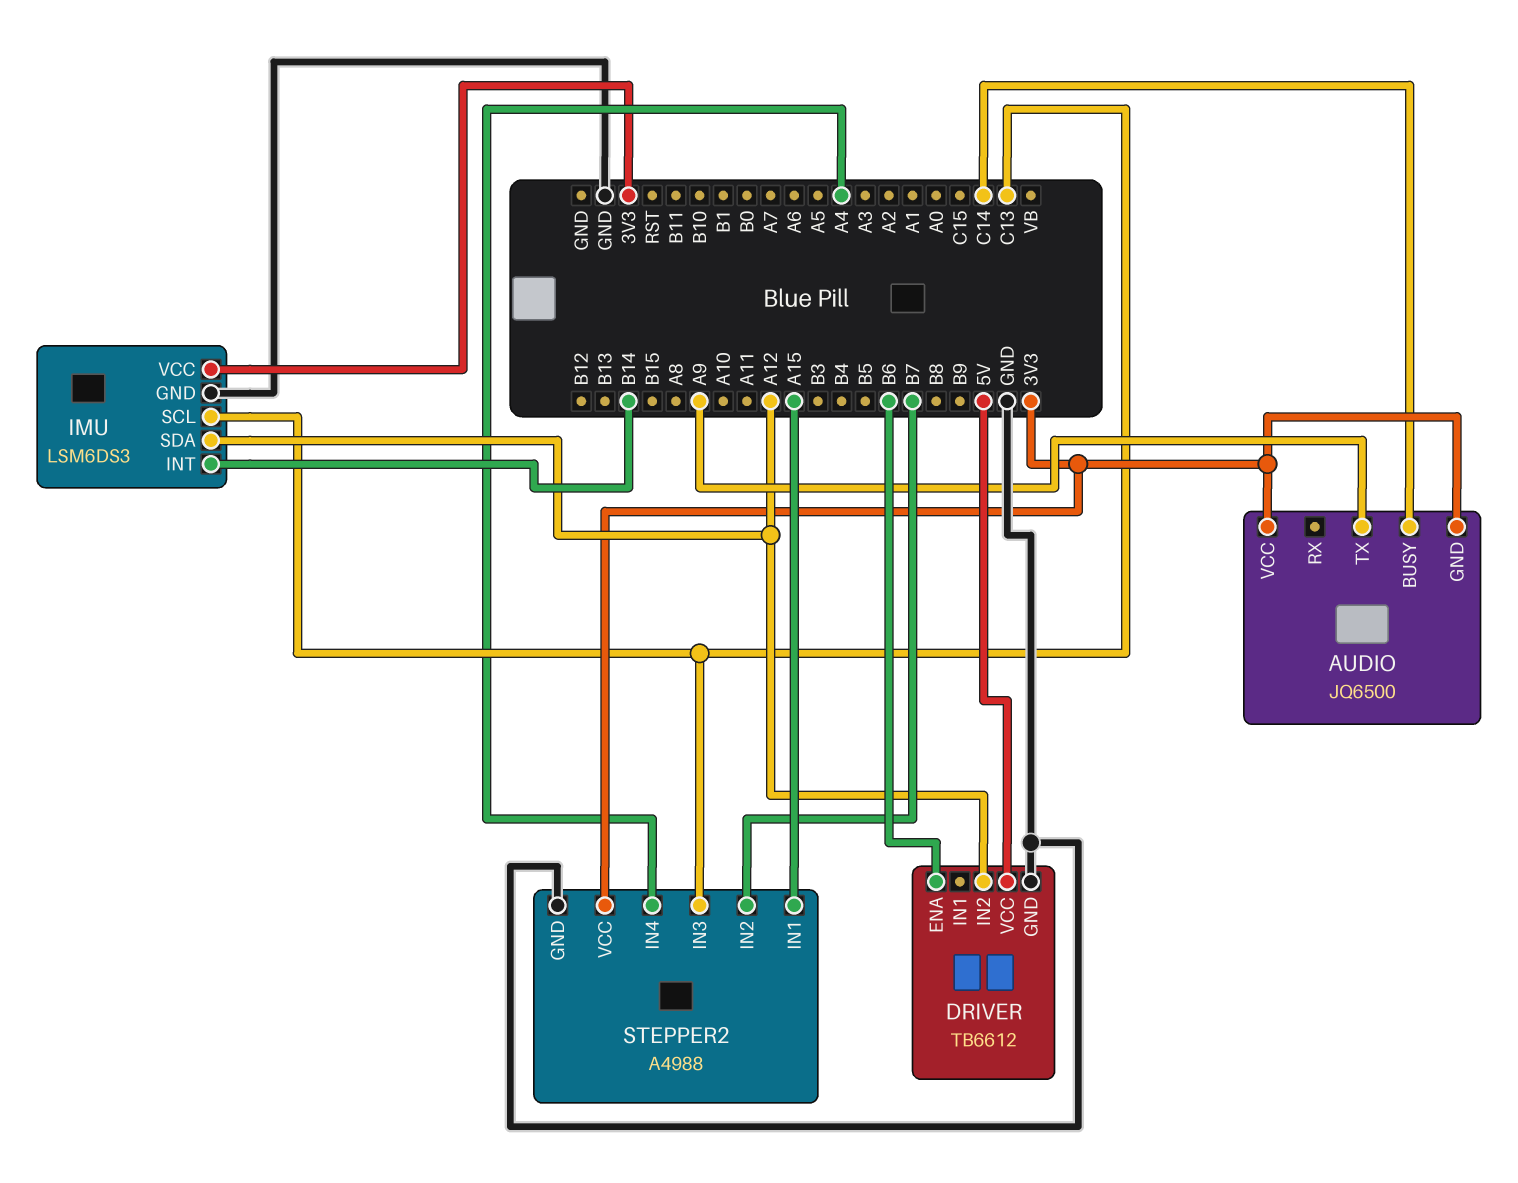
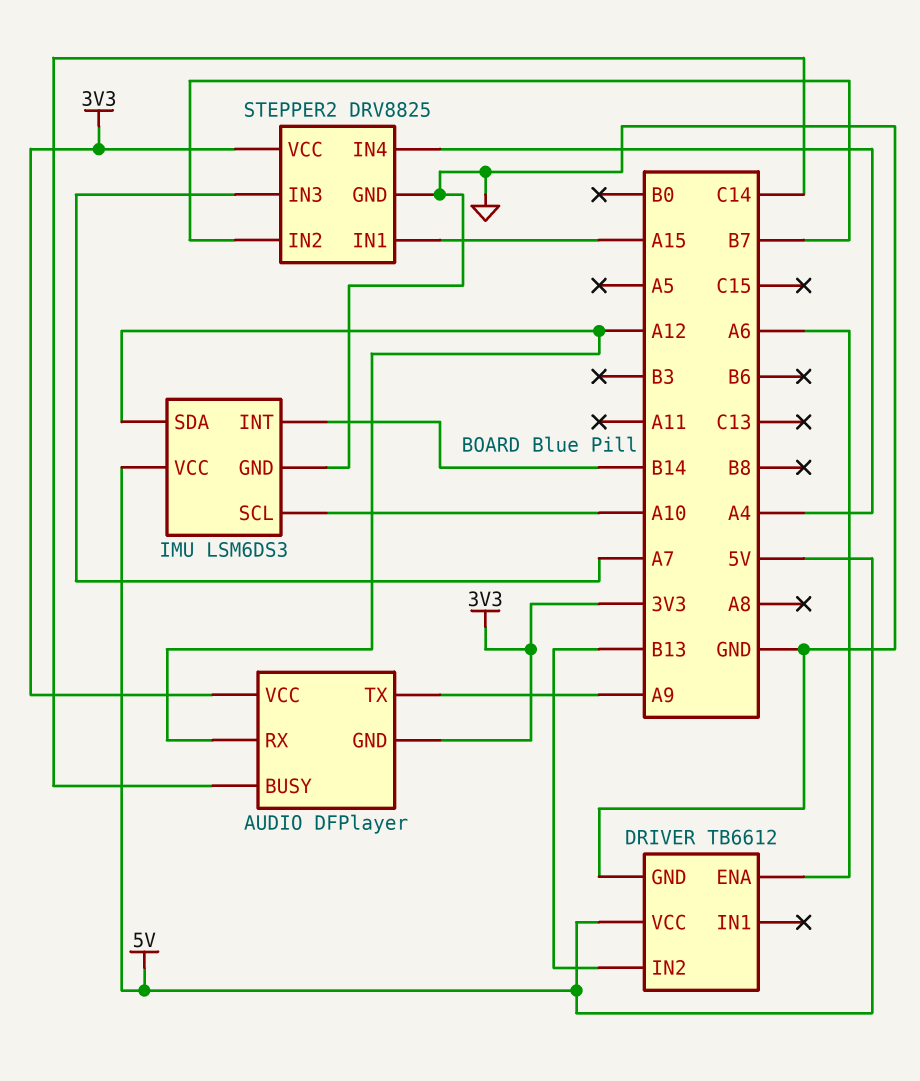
AUDIO: JQ6500 -> DFPlayer
AUDIO pin RX: none -> A12
DRIVER pin ENA: B6 -> A6
DRIVER pin IN2: A12 -> B13
IMU pin SCL: C13 -> A10
IMU pin VCC: 3V3 -> 5V
STEPPER2: A4988 -> DRV8825
STEPPER2 pin IN3: C13 -> A7

